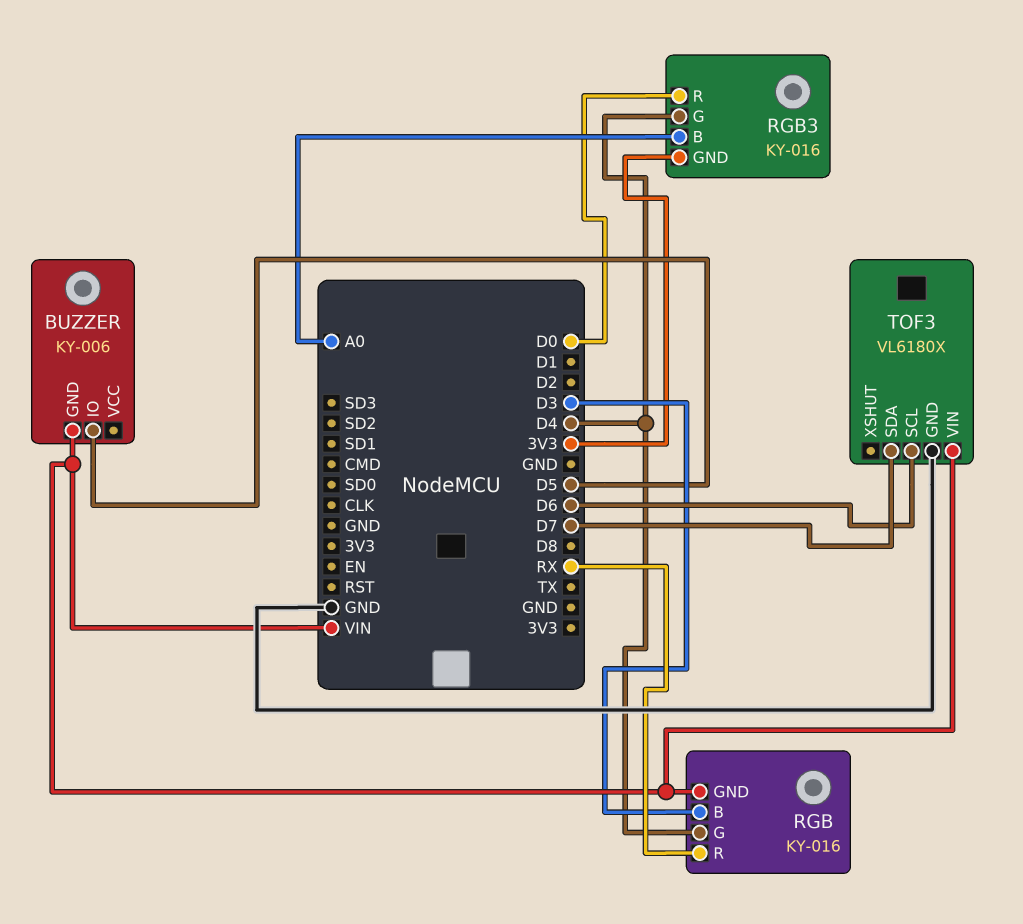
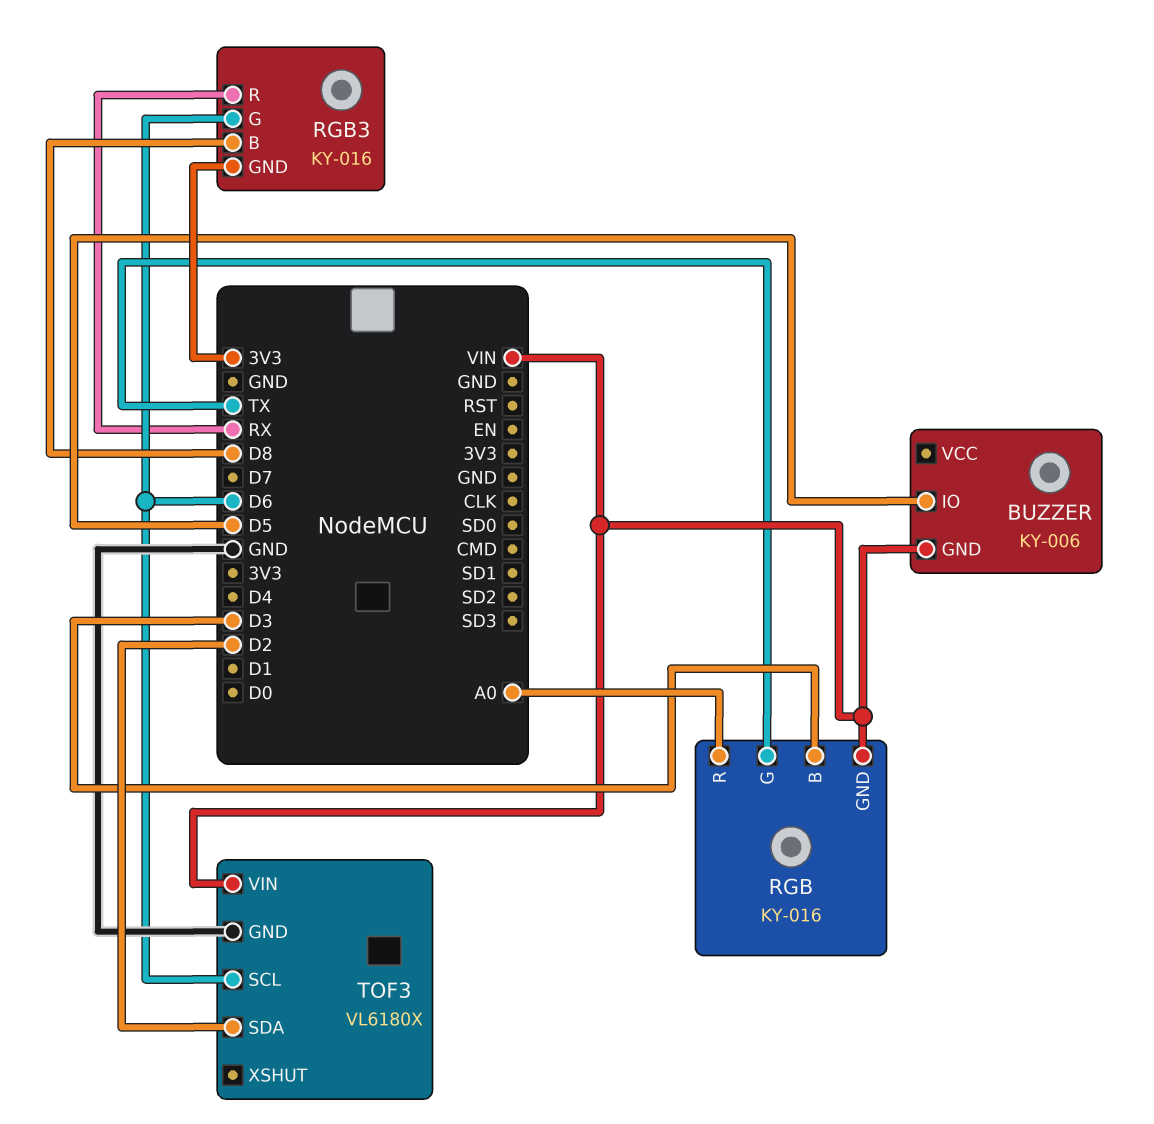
RGB pin G: D4 -> TX
RGB pin R: RX -> A0
RGB3 pin B: A0 -> D8
RGB3 pin G: D4 -> D6
RGB3 pin R: D0 -> RX
TOF3 pin SDA: D7 -> D2

